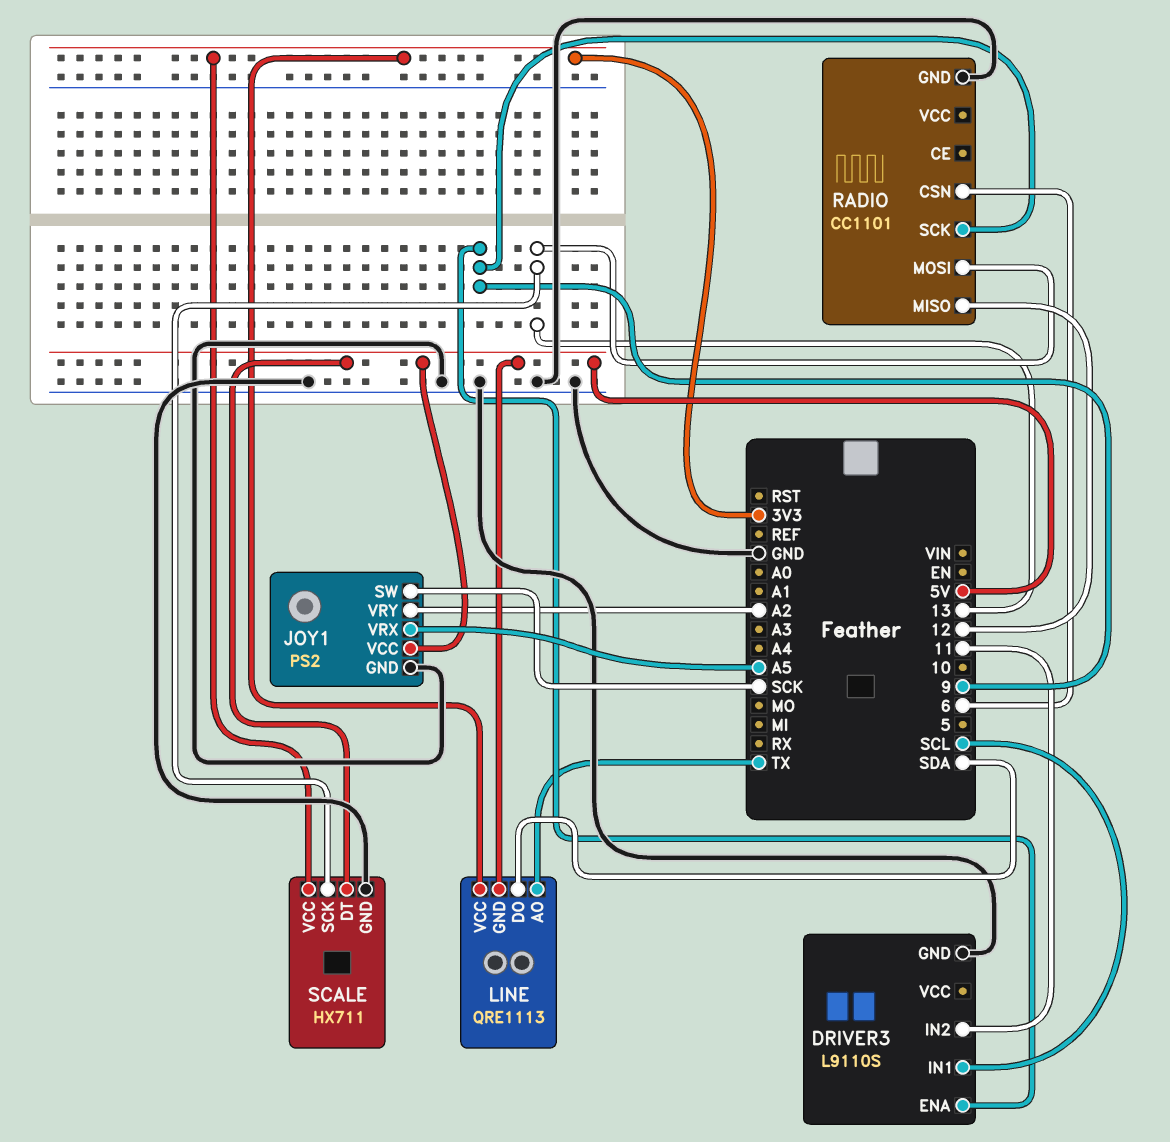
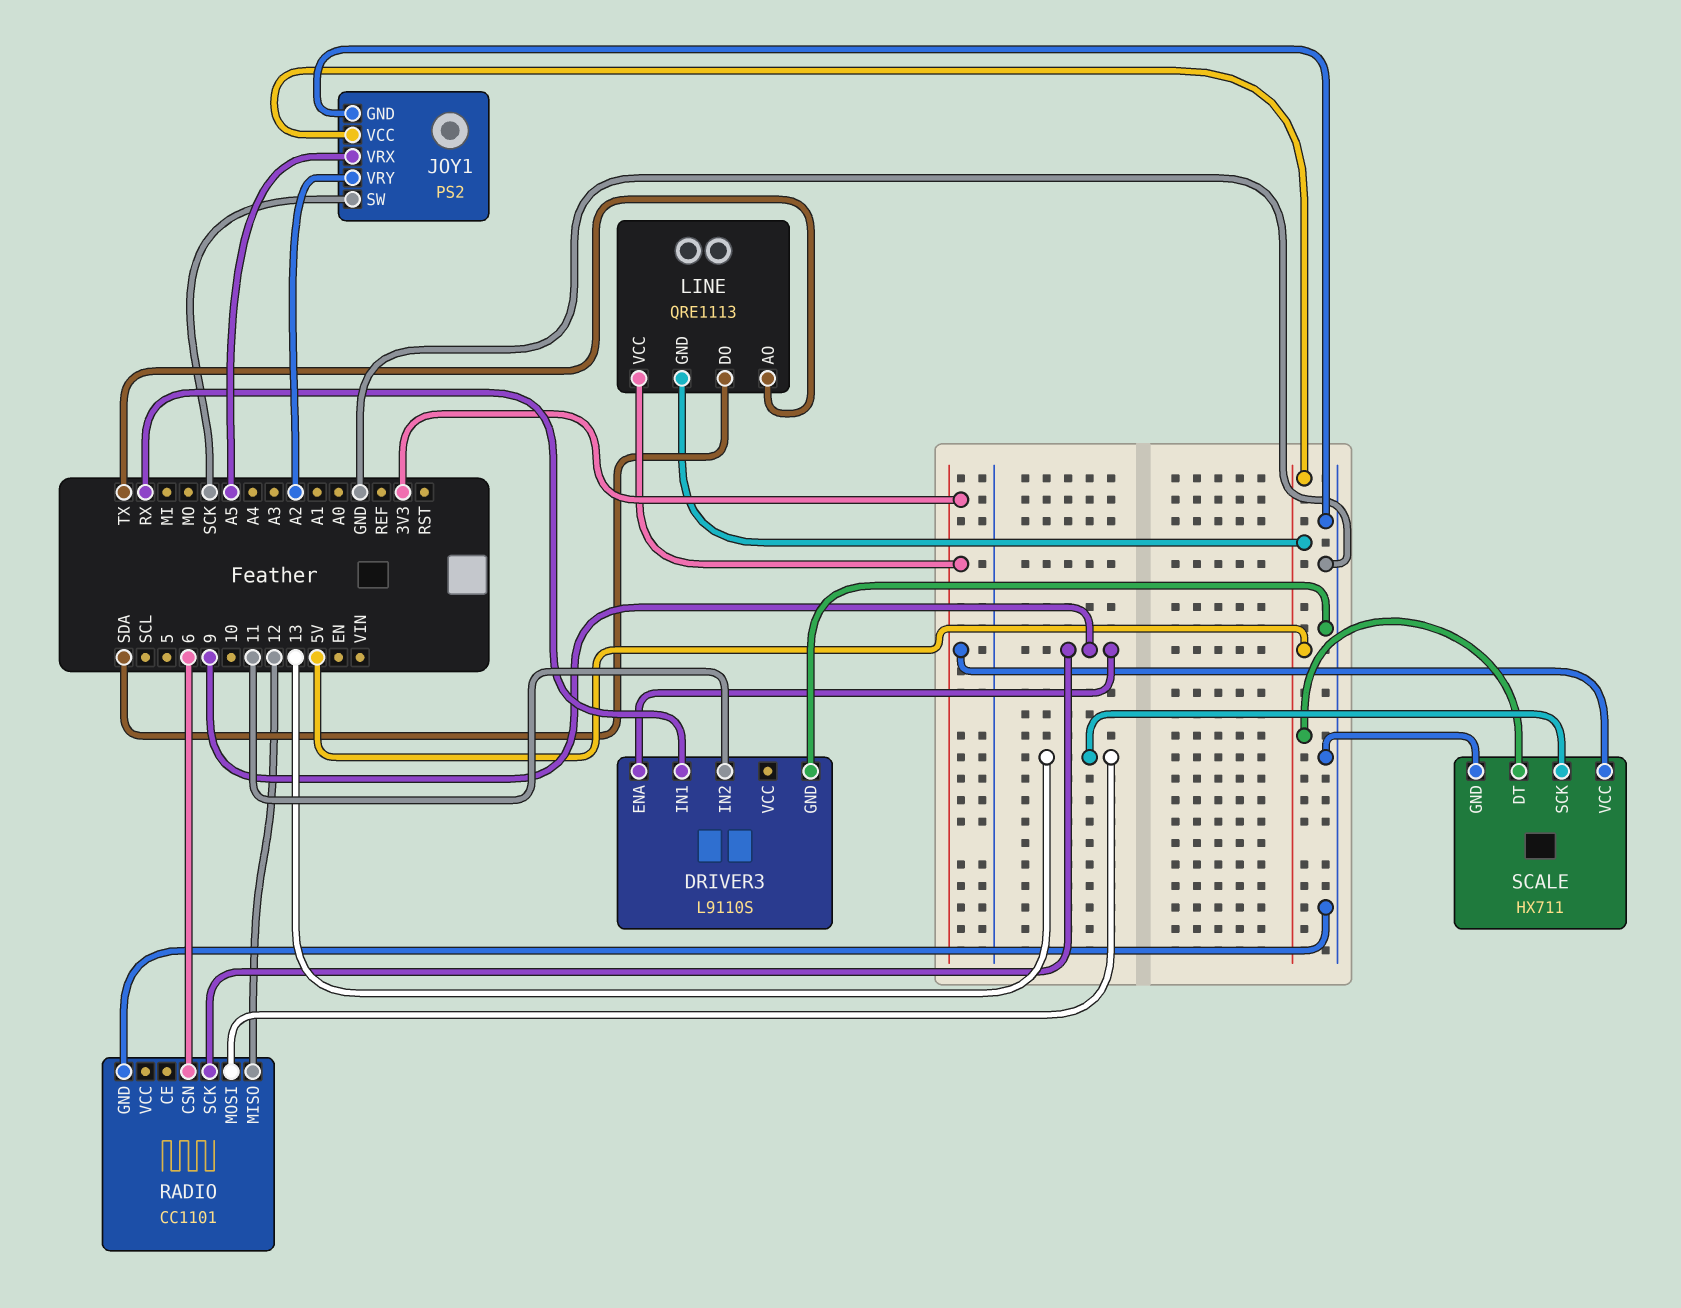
DRIVER3 pin IN1: SCL -> RX

